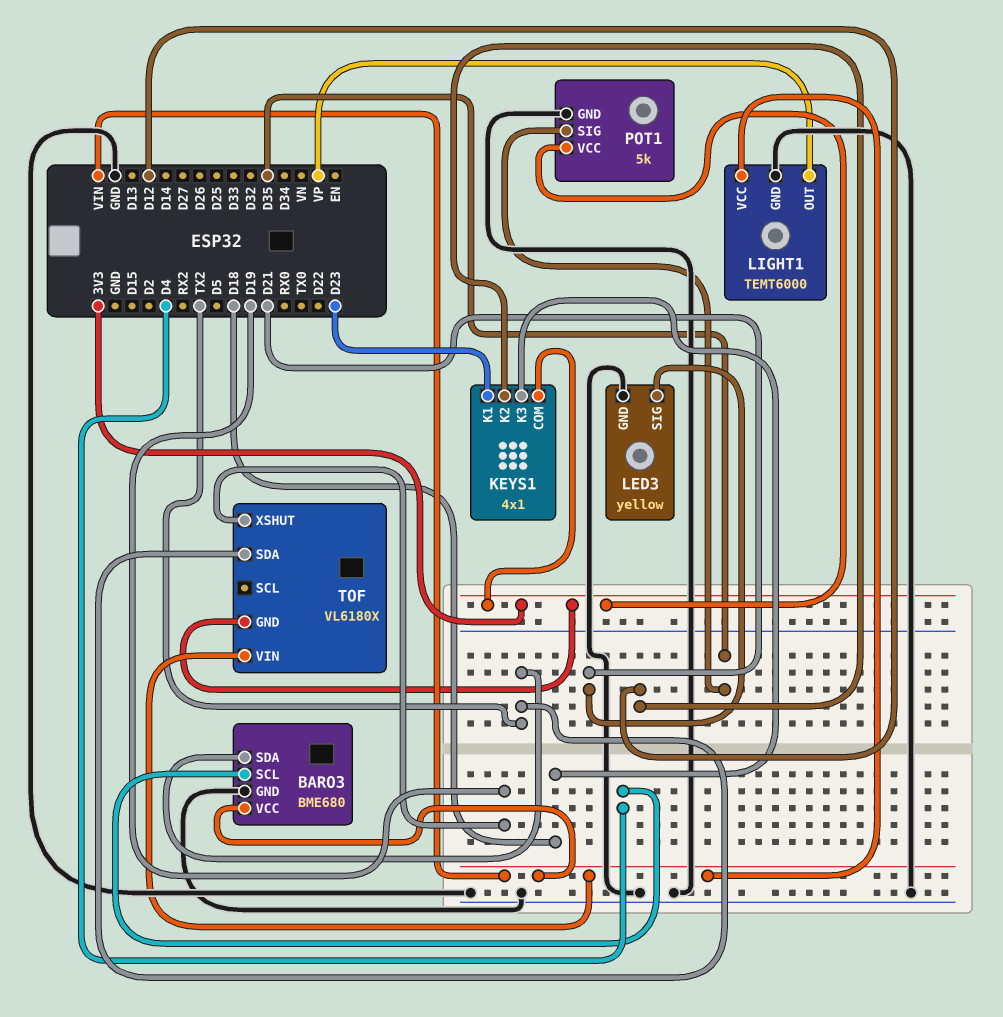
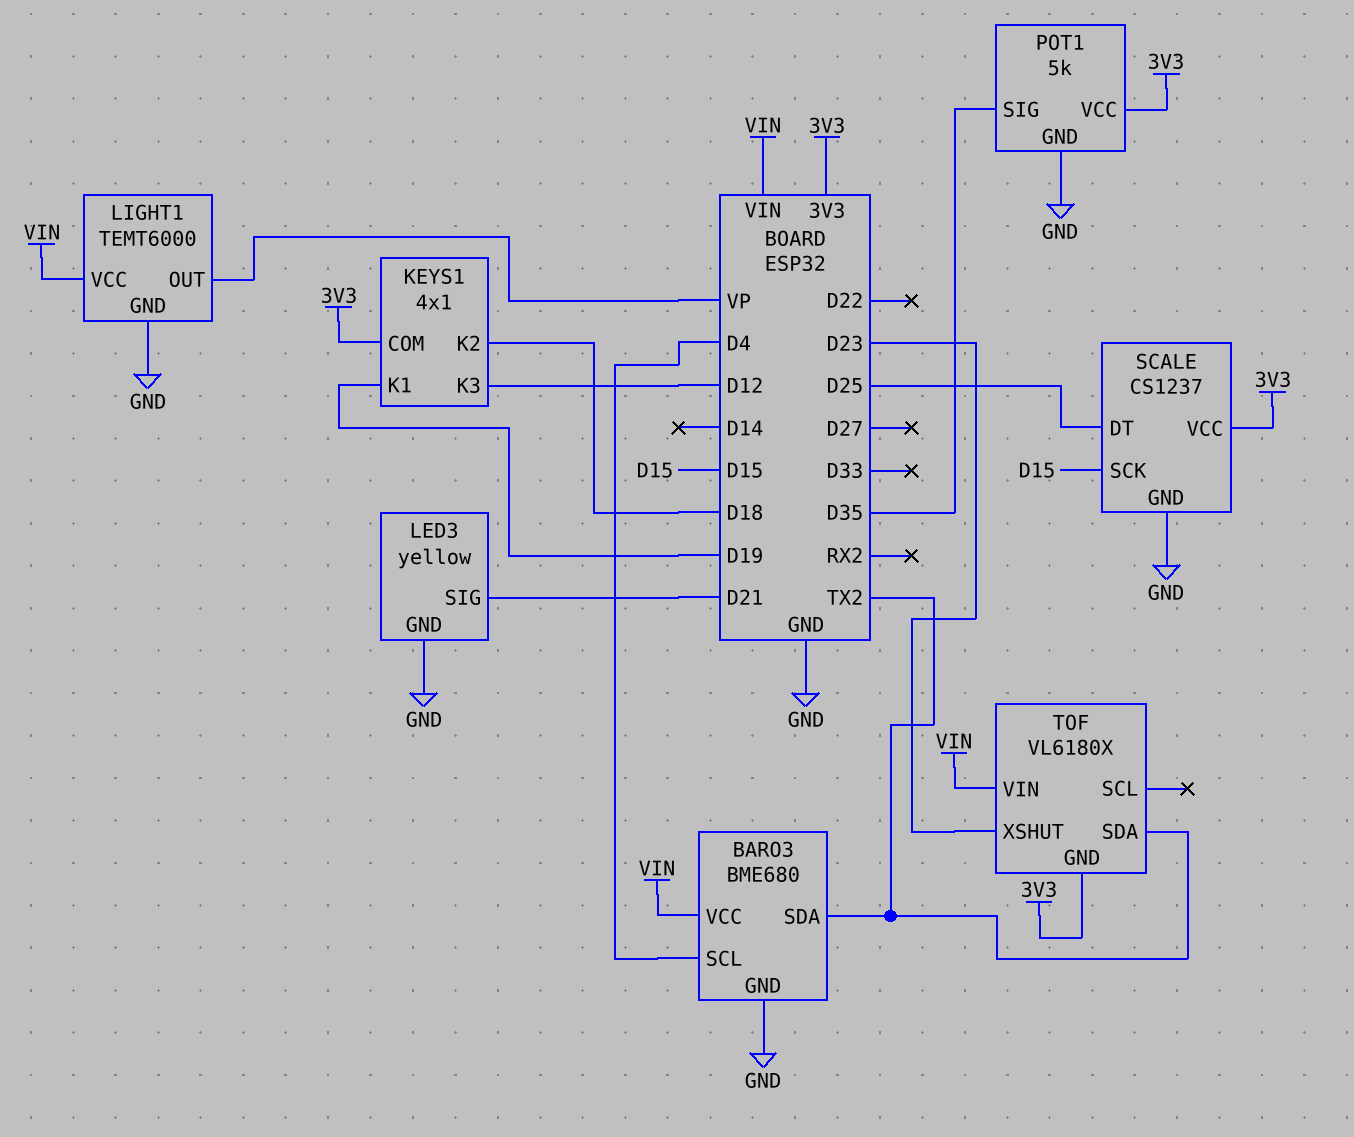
KEYS1 pin K1: D23 -> D19
KEYS1 pin K2: D12 -> D18
KEYS1 pin K3: D18 -> D12
SCALE: none -> CS1237
SCALE pin DT: none -> D25
SCALE pin GND: none -> GND
SCALE pin SCK: none -> D15
SCALE pin VCC: none -> 3V3
TOF pin XSHUT: D19 -> D23

